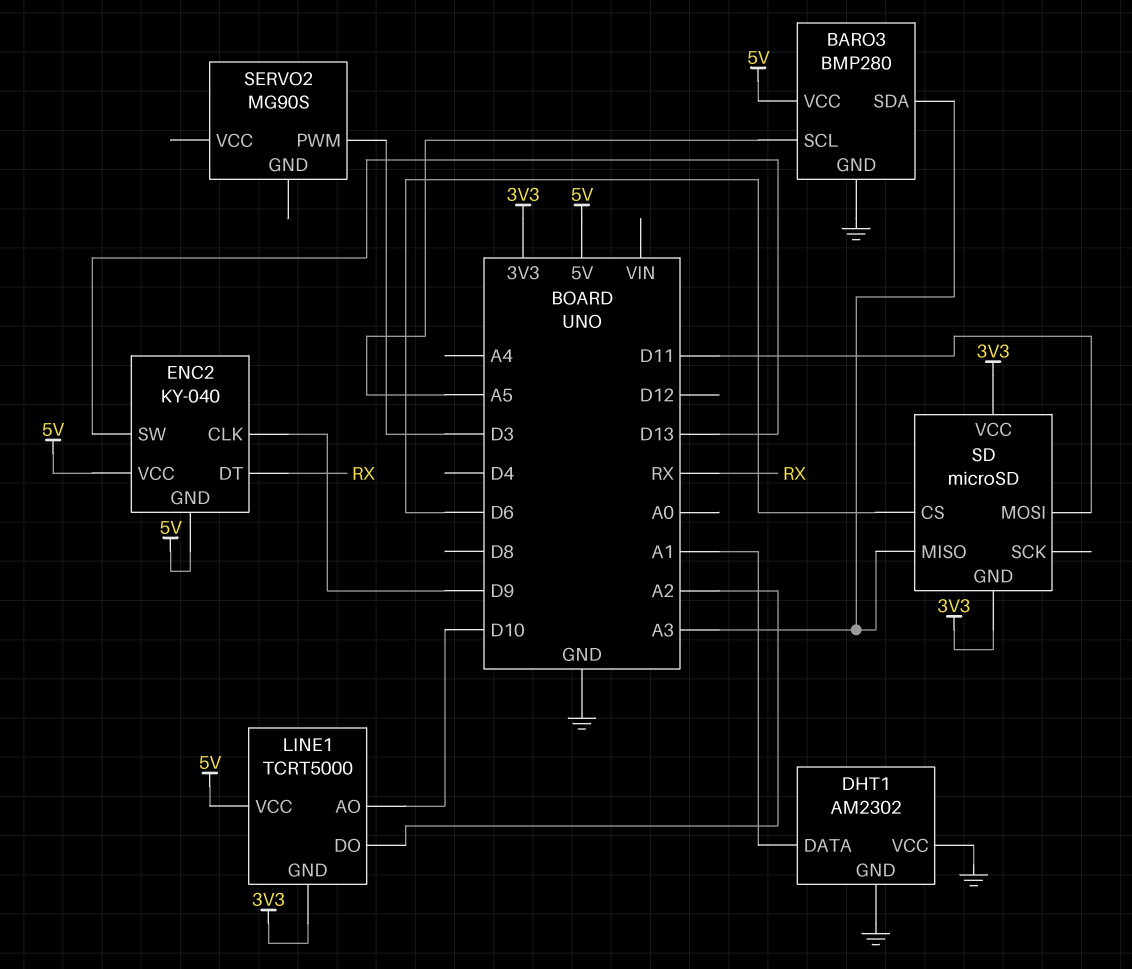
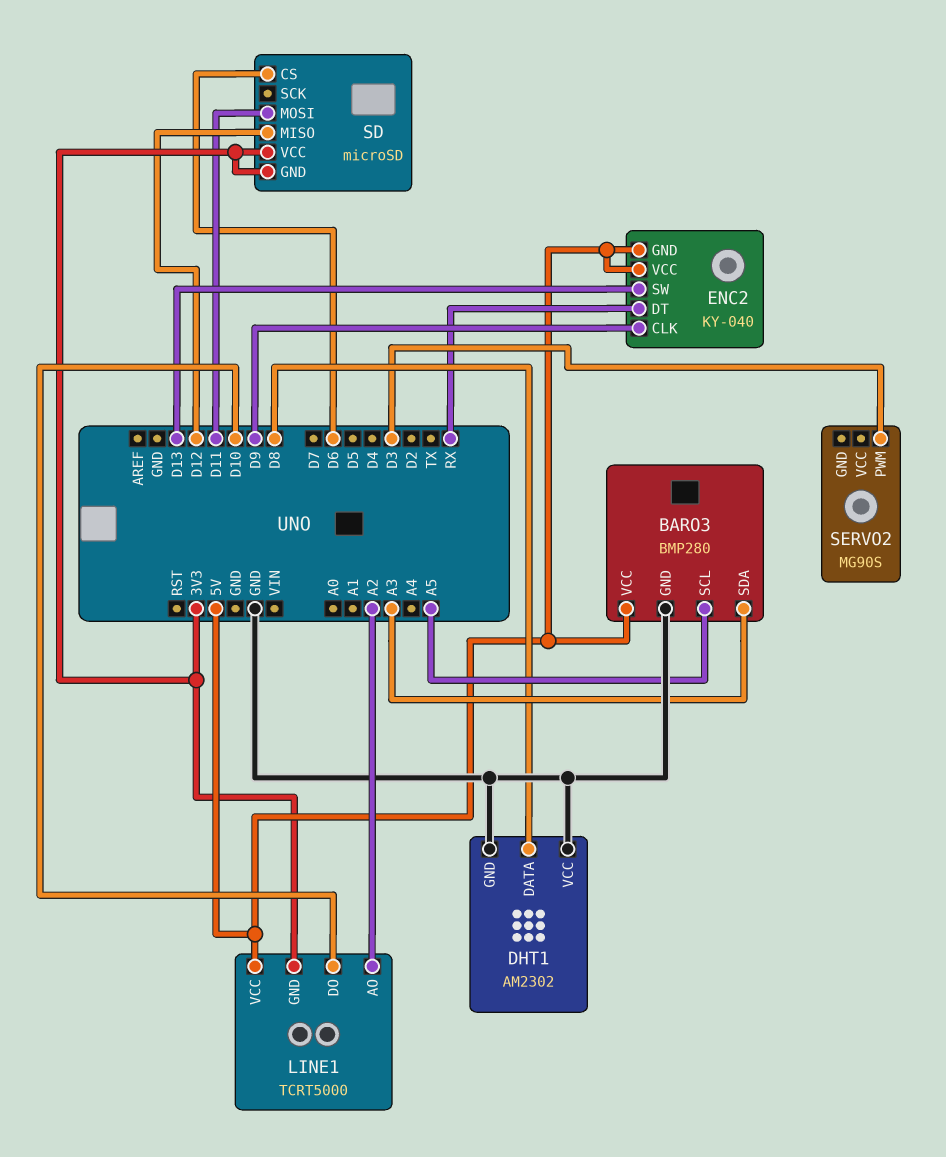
DHT1 pin DATA: A1 -> D8
LINE1 pin AO: D10 -> A2
LINE1 pin DO: A2 -> D10
SD pin MISO: A3 -> D12

